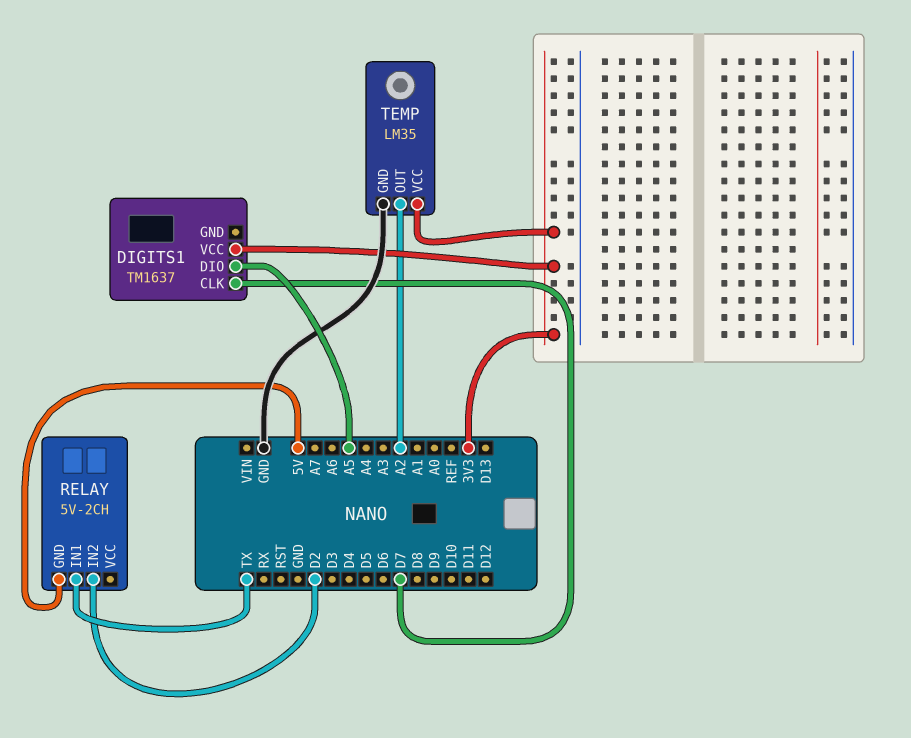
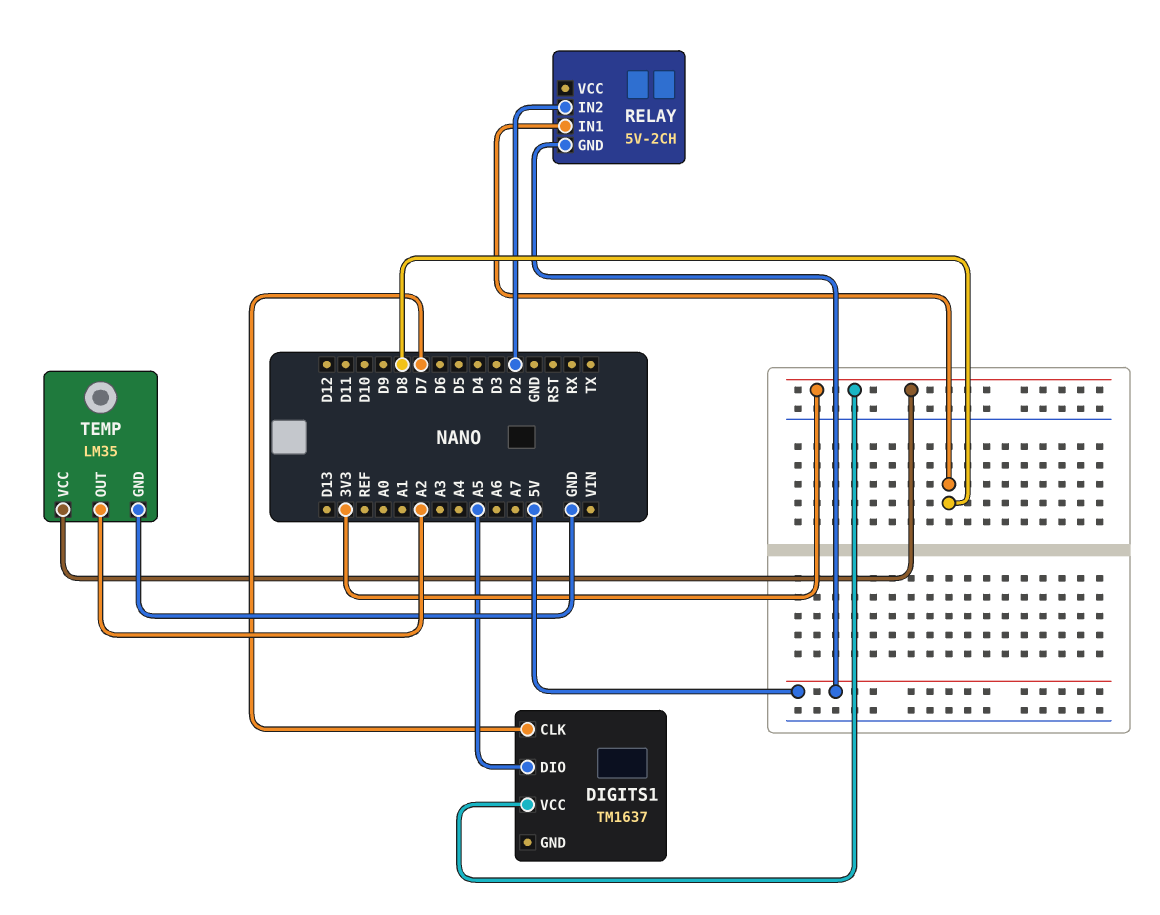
RELAY pin IN1: TX -> D8

